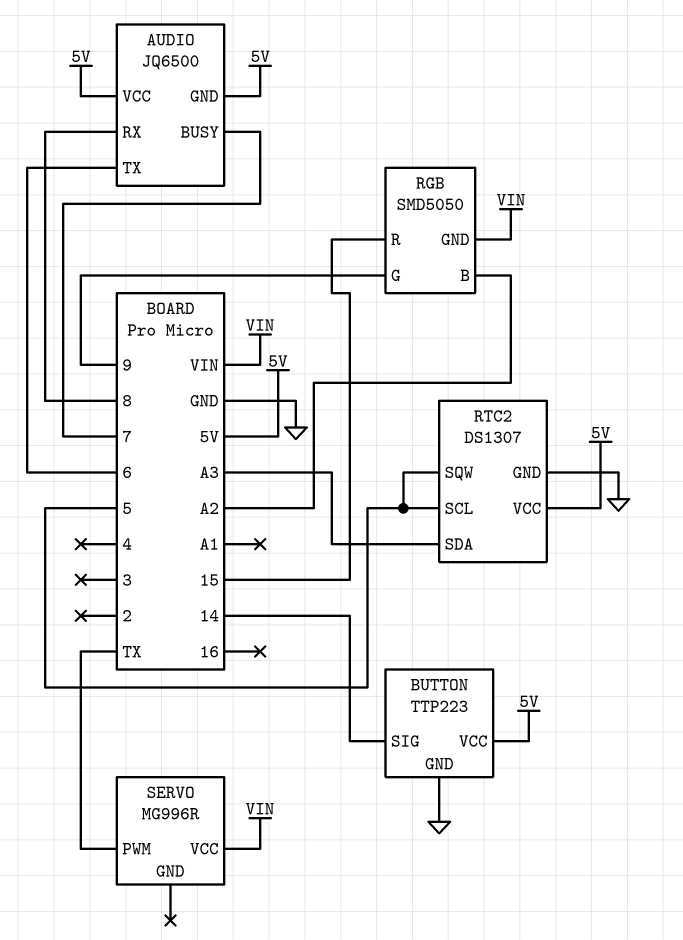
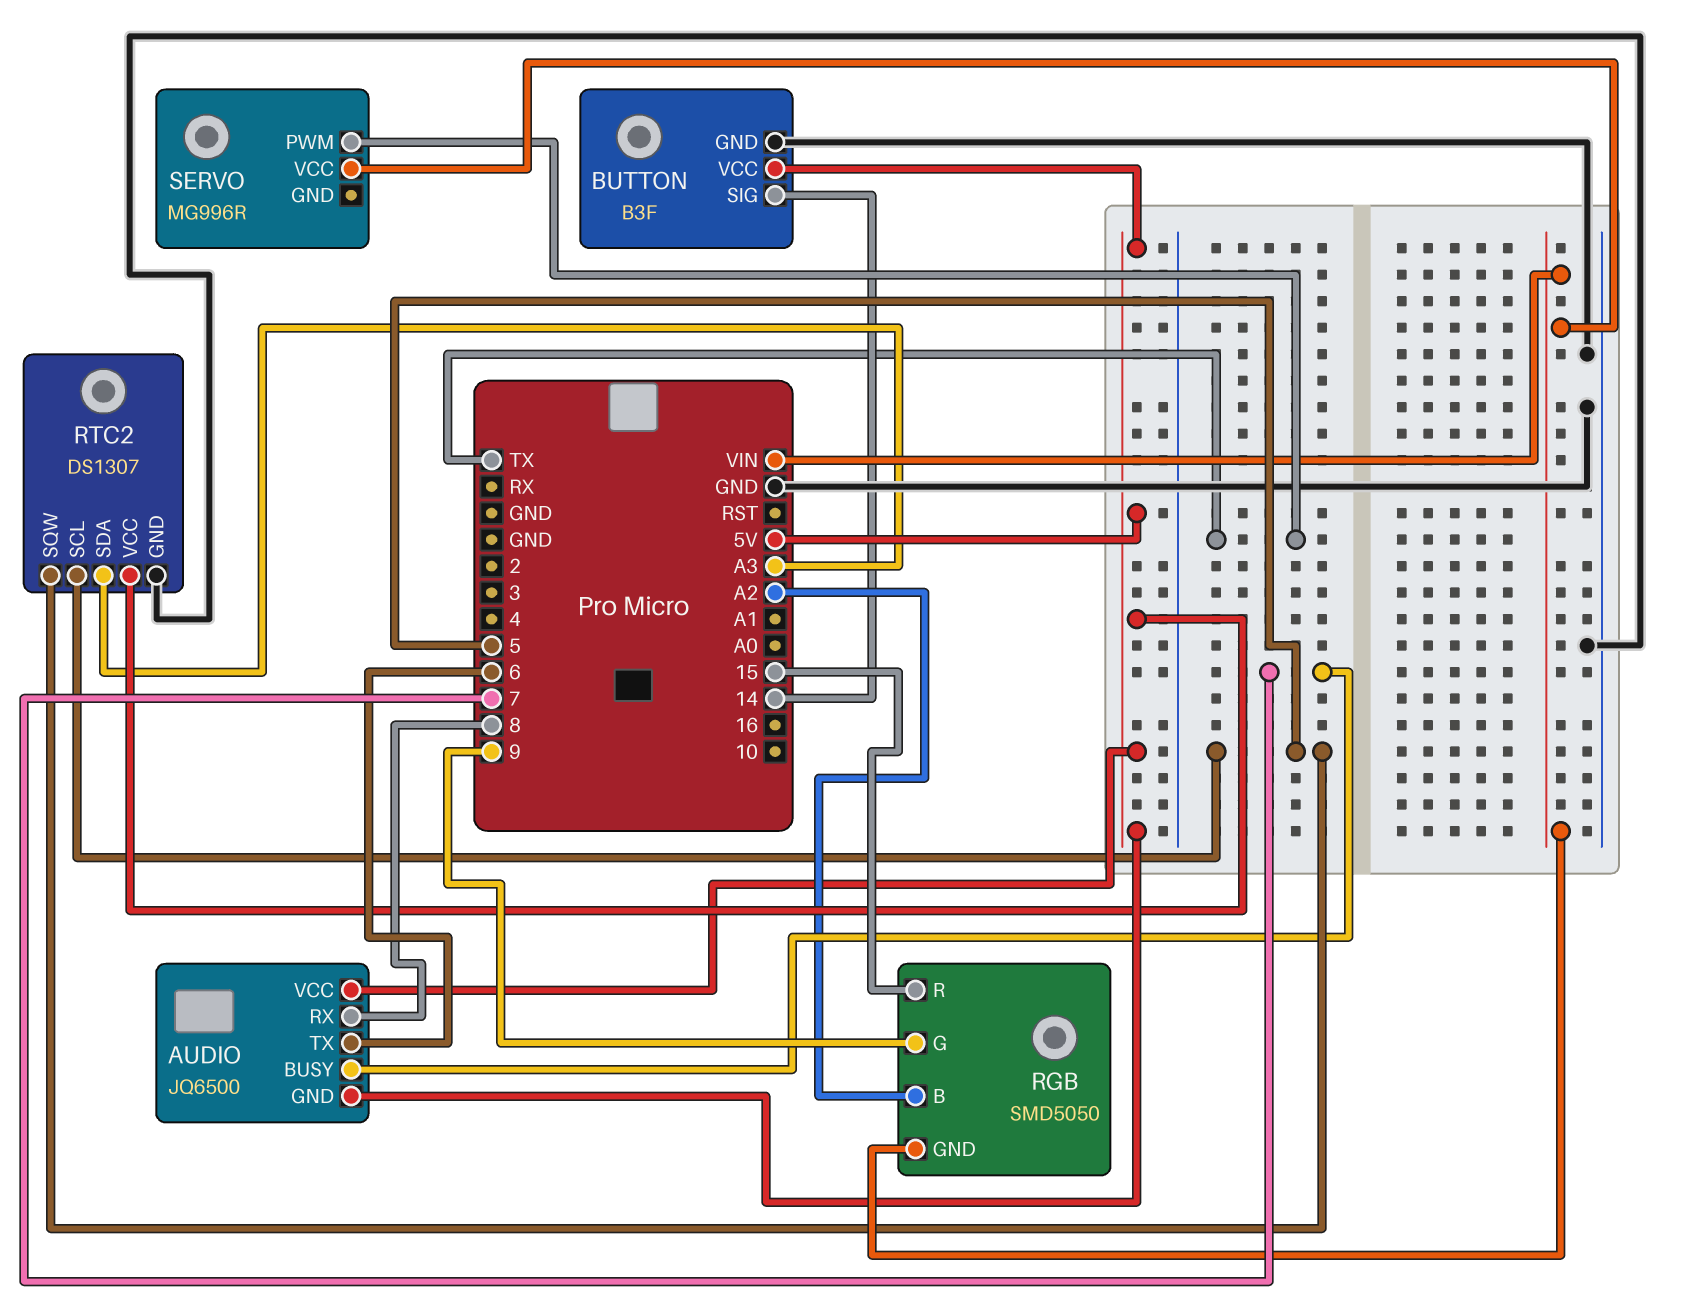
BUTTON: TTP223 -> B3F

